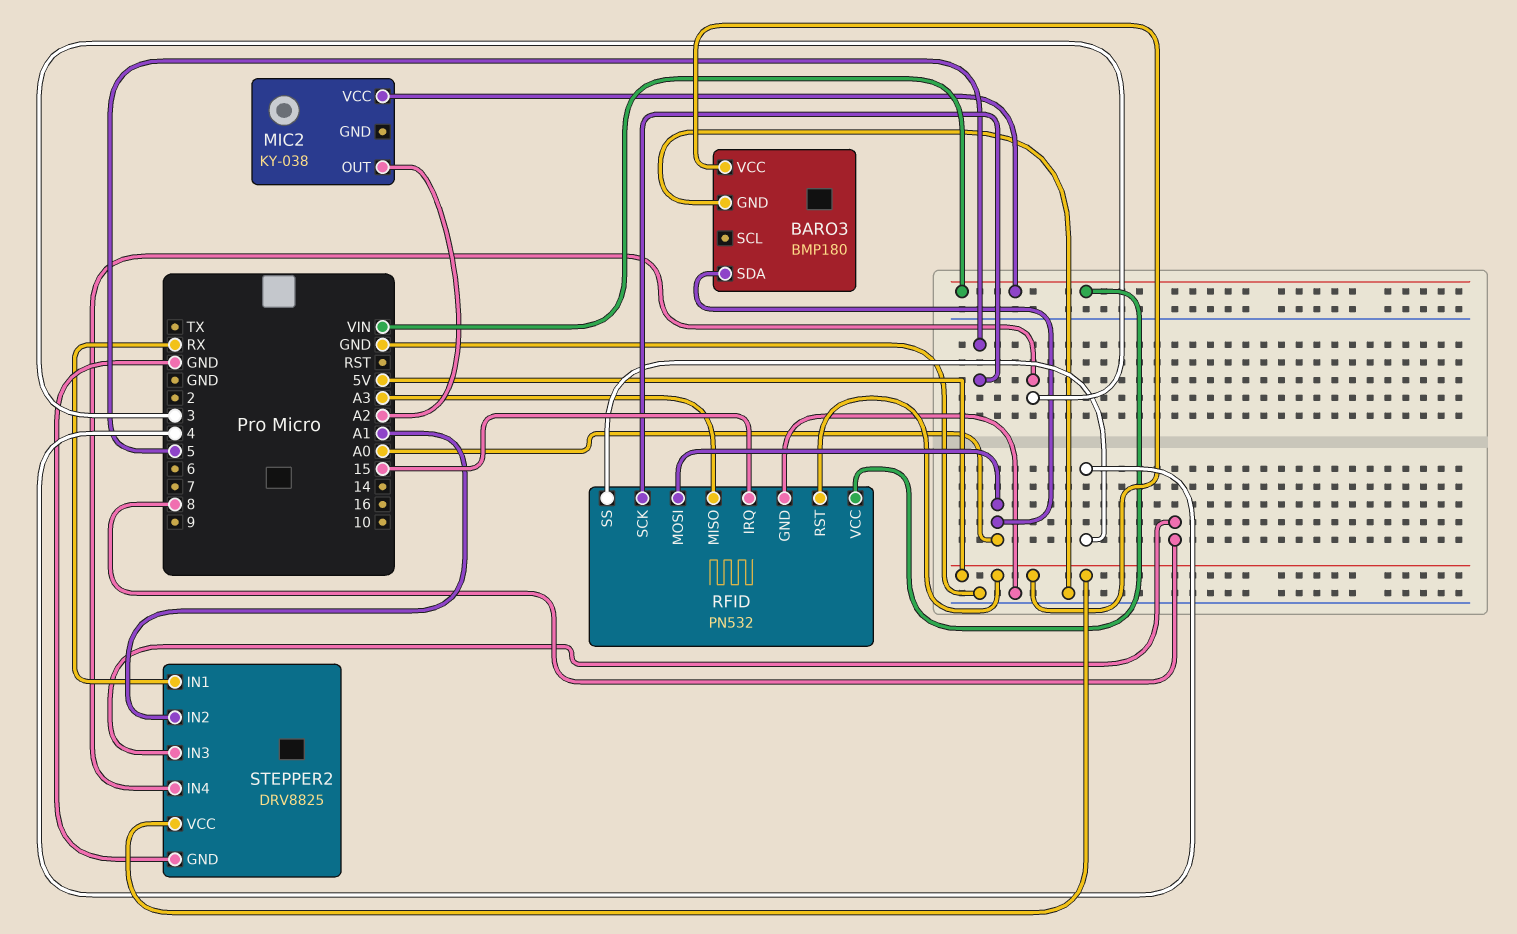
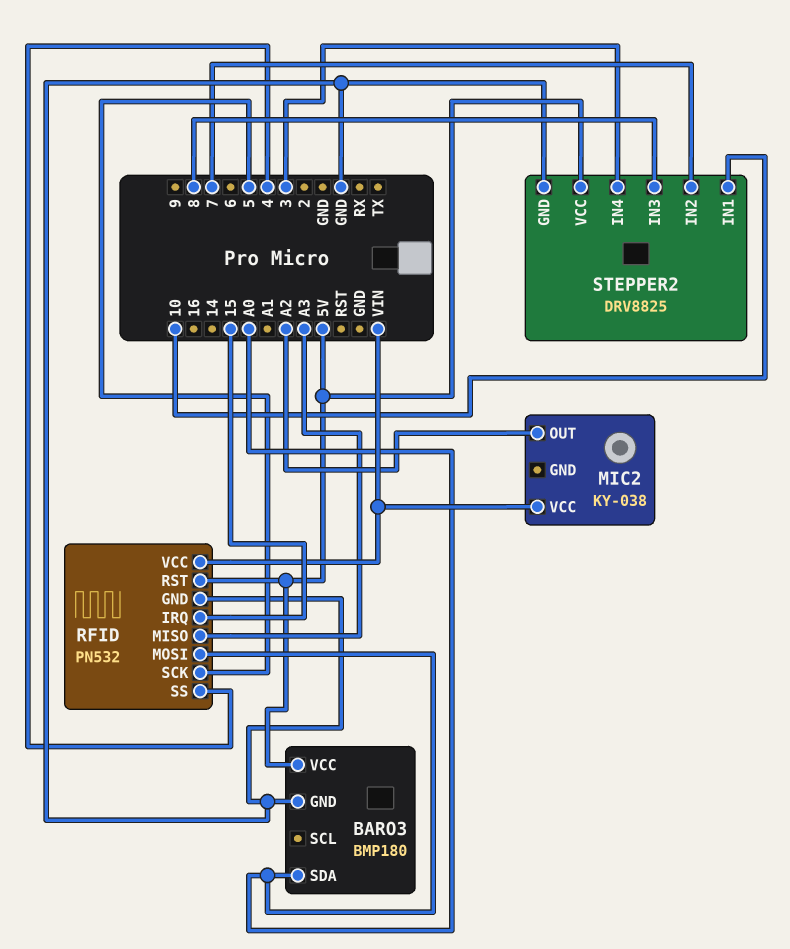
STEPPER2 pin IN1: RX -> 10
STEPPER2 pin IN2: A1 -> 7

